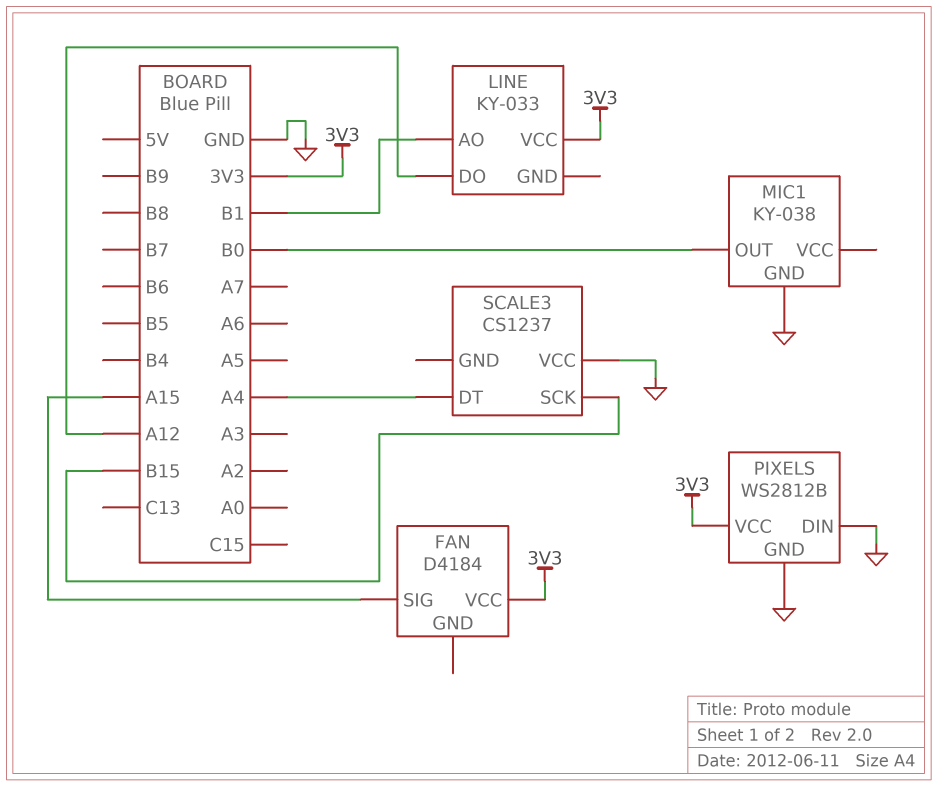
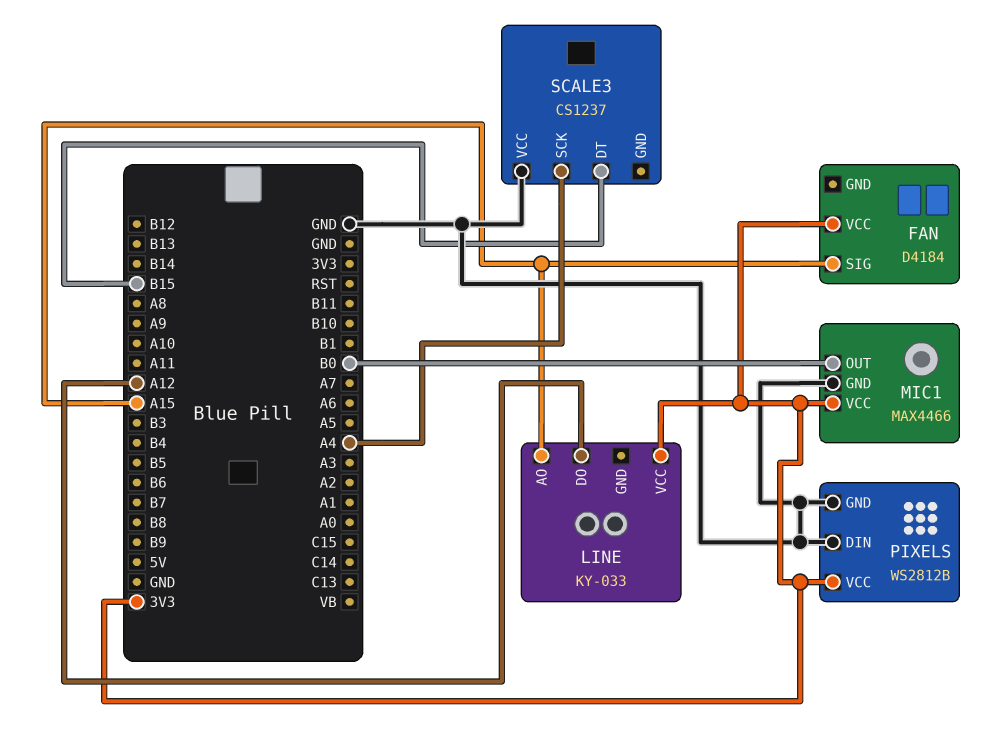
LINE pin AO: B1 -> A15
MIC1: KY-038 -> MAX4466
MIC1 pin VCC: none -> 3V3
SCALE3 pin DT: A4 -> B15
SCALE3 pin SCK: B15 -> A4

